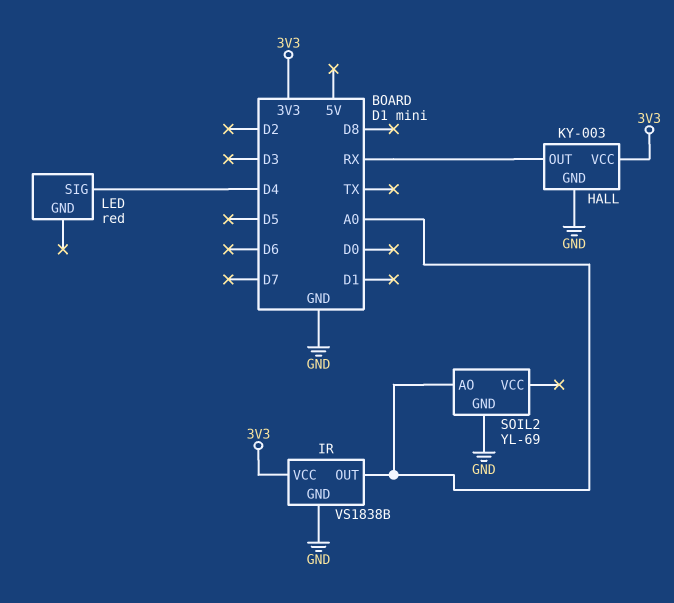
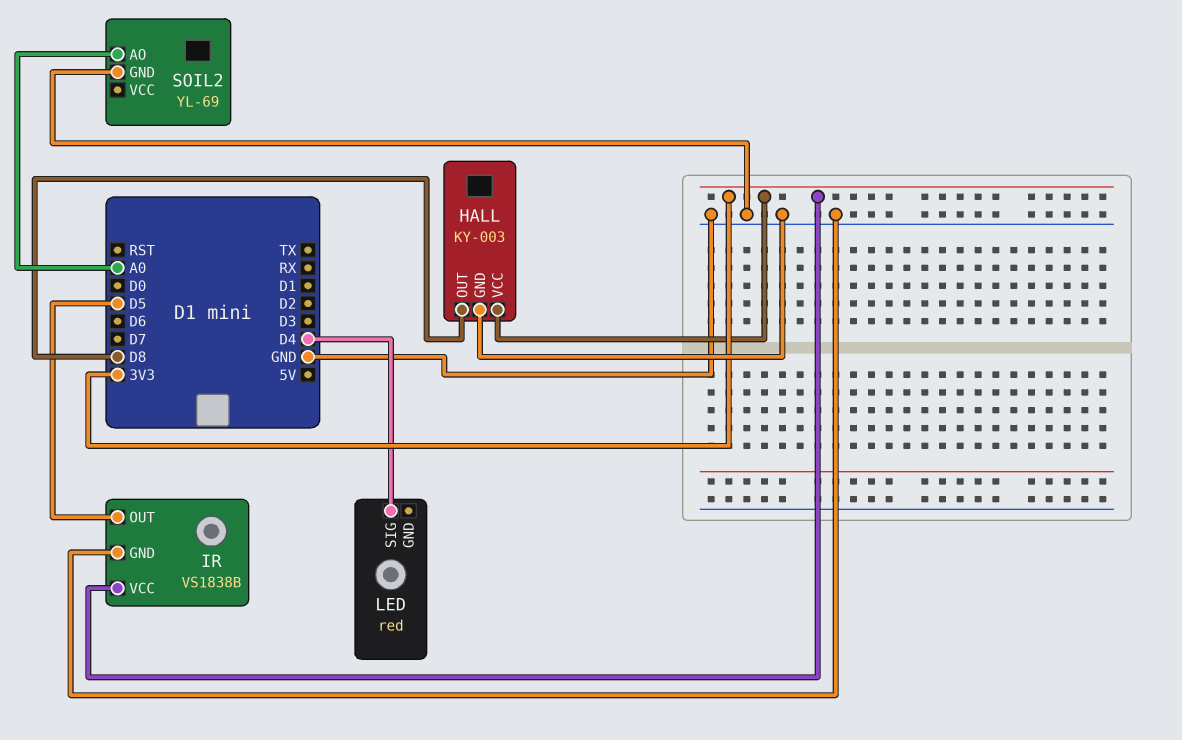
HALL pin OUT: RX -> D8
IR pin OUT: A0 -> D5

